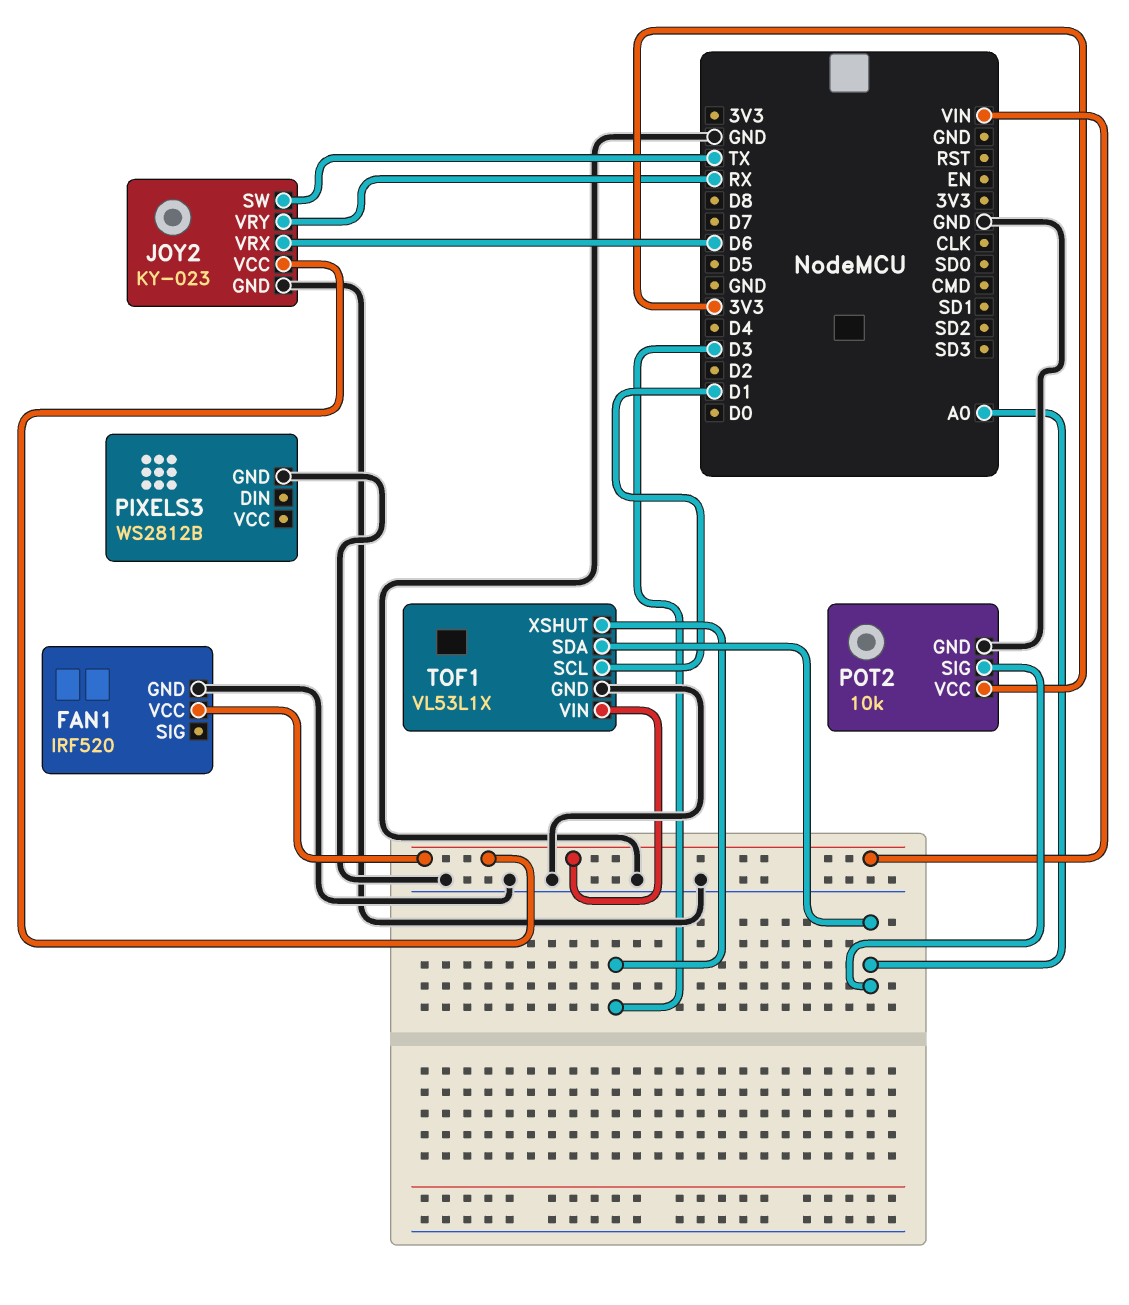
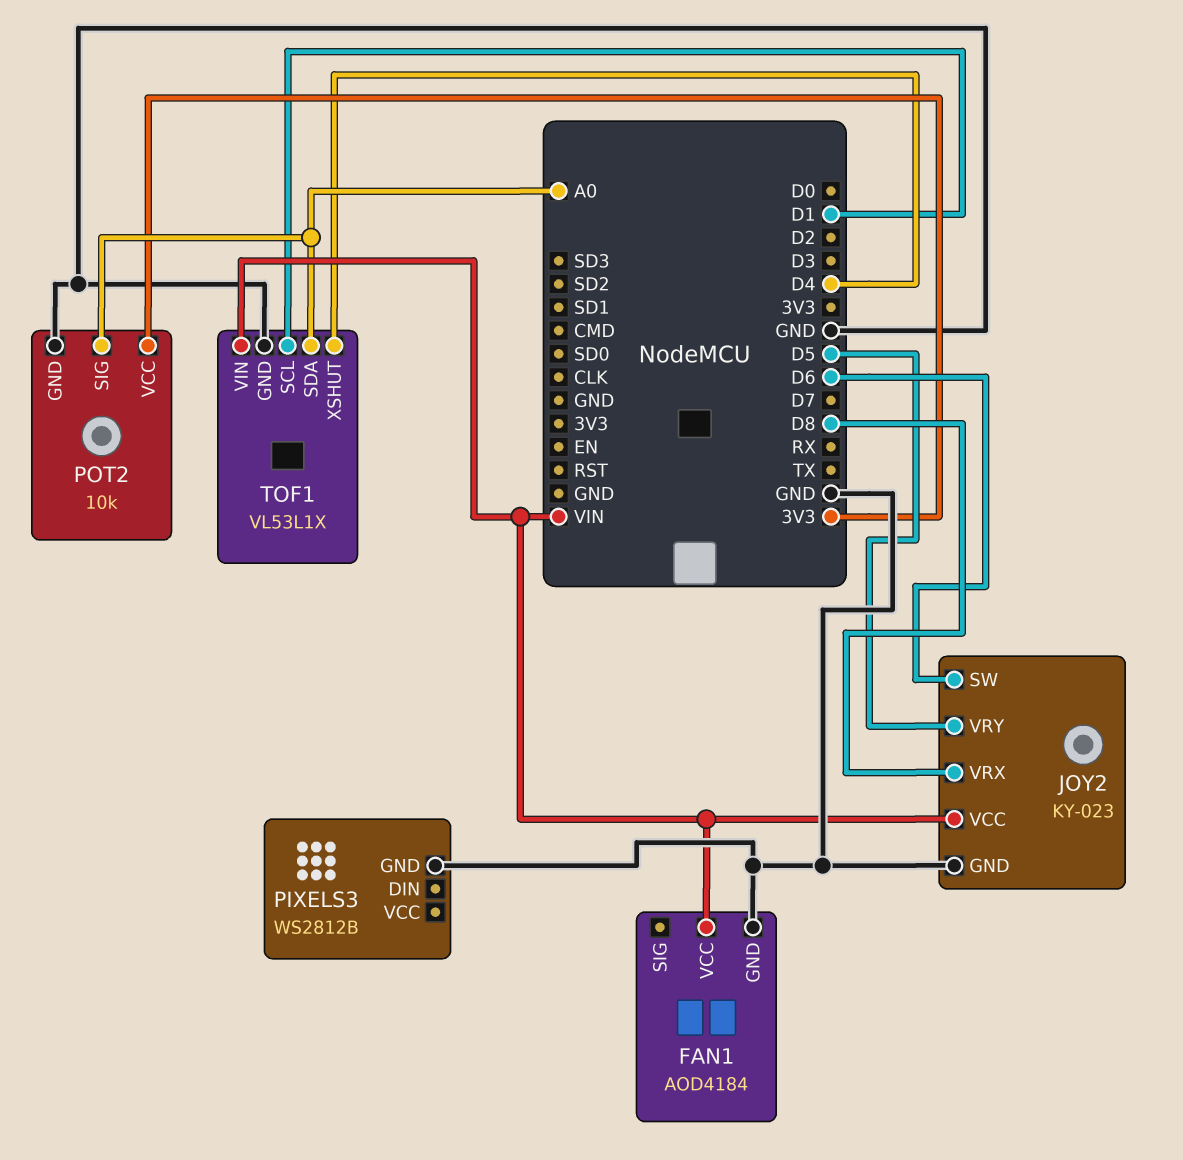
FAN1: IRF520 -> AOD4184
JOY2 pin SW: TX -> D6
JOY2 pin VRX: D6 -> D8
JOY2 pin VRY: RX -> D5
TOF1 pin XSHUT: D3 -> D4

